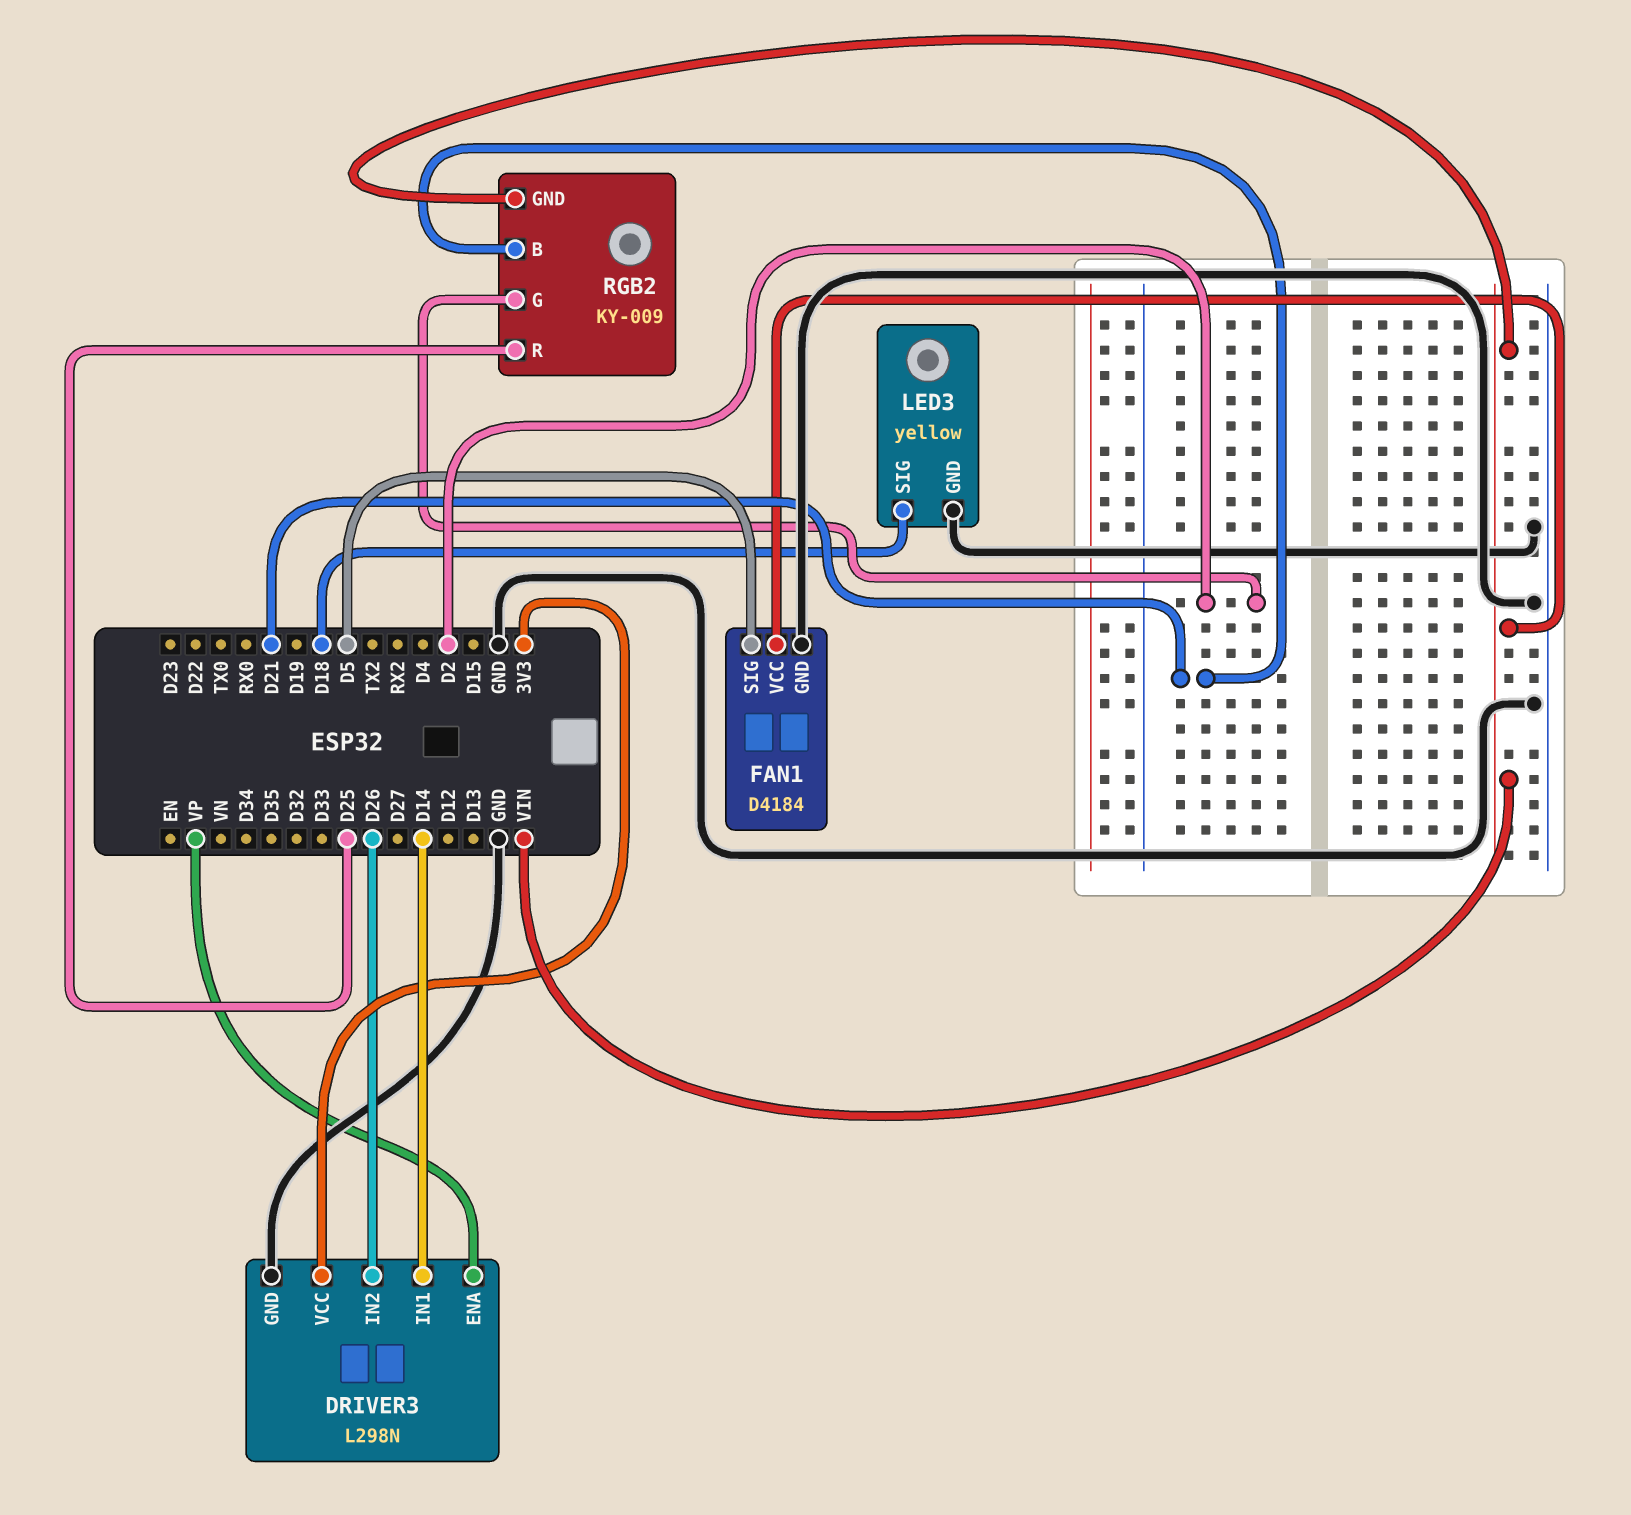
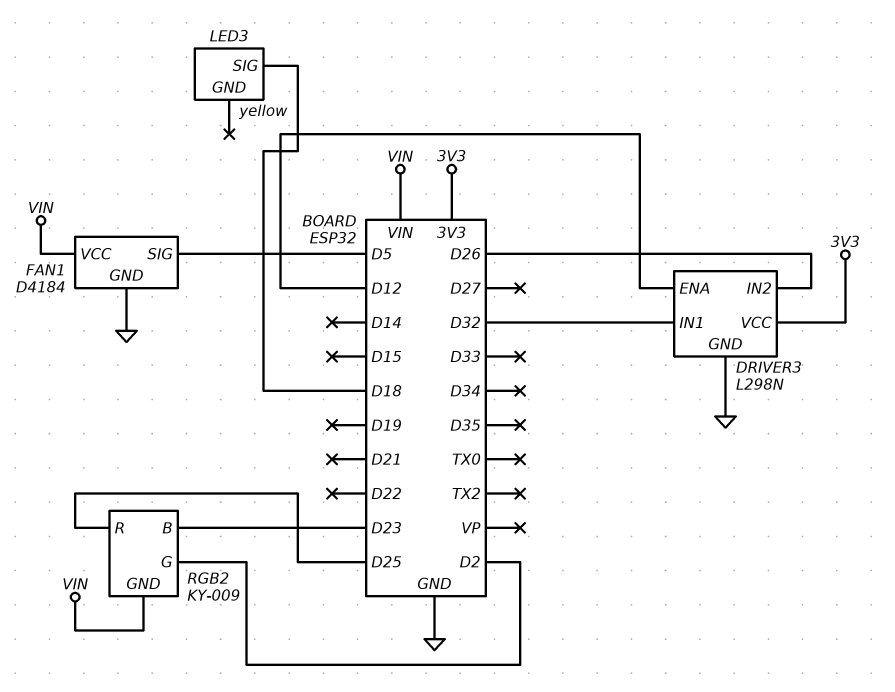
DRIVER3 pin ENA: VP -> D12
DRIVER3 pin IN1: D14 -> D32
LED3 pin GND: GND -> none
RGB2 pin B: D21 -> D23

